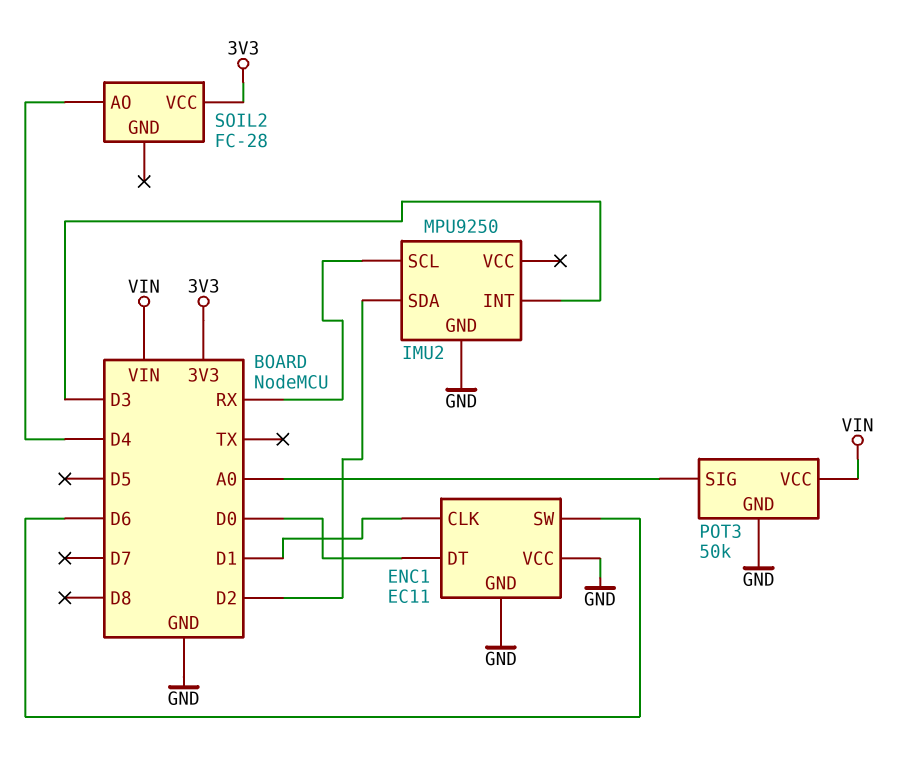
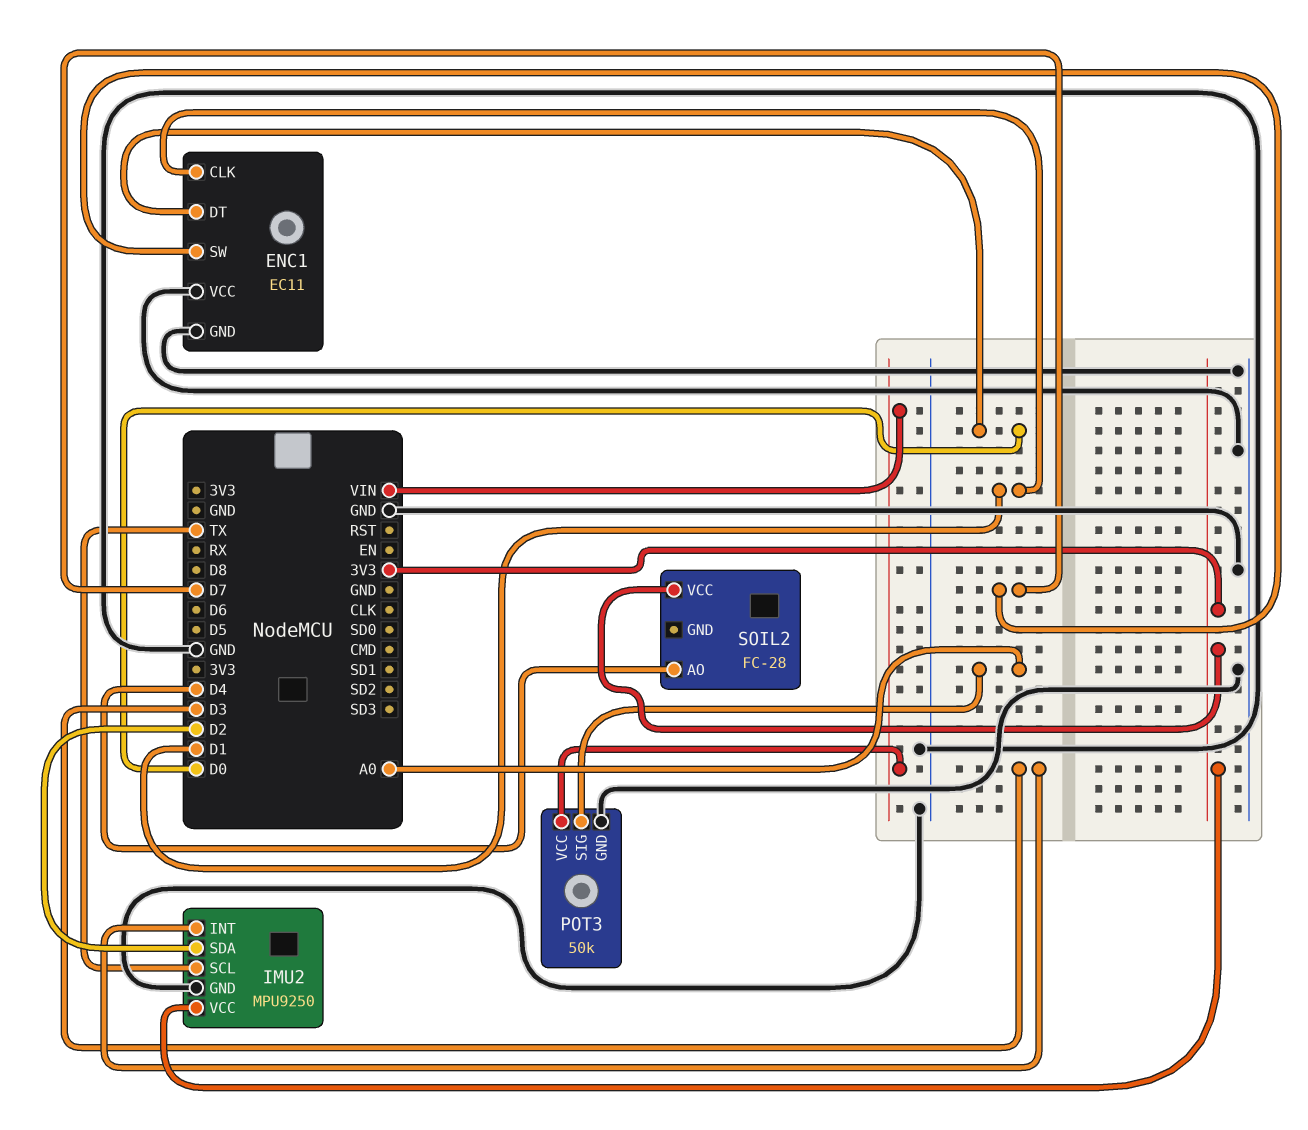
ENC1 pin SW: D6 -> D7
IMU2 pin SCL: RX -> TX
IMU2 pin VCC: none -> 3V3

